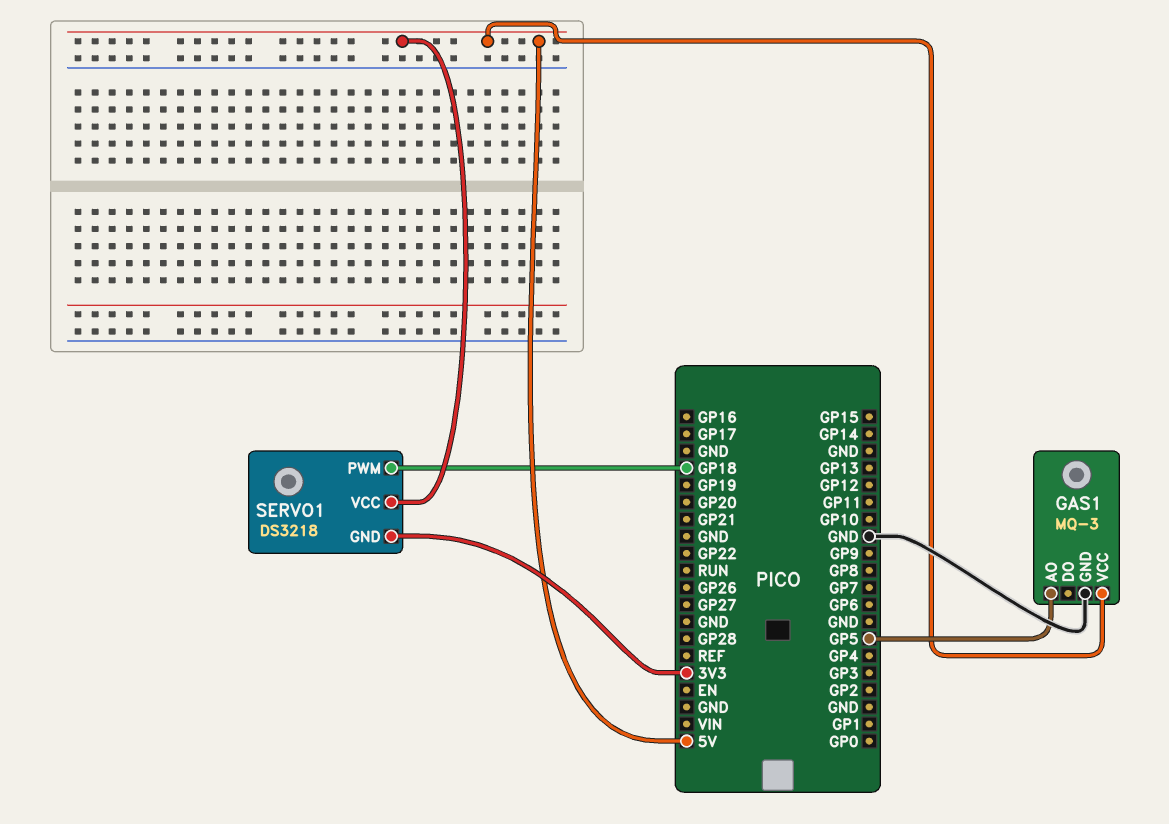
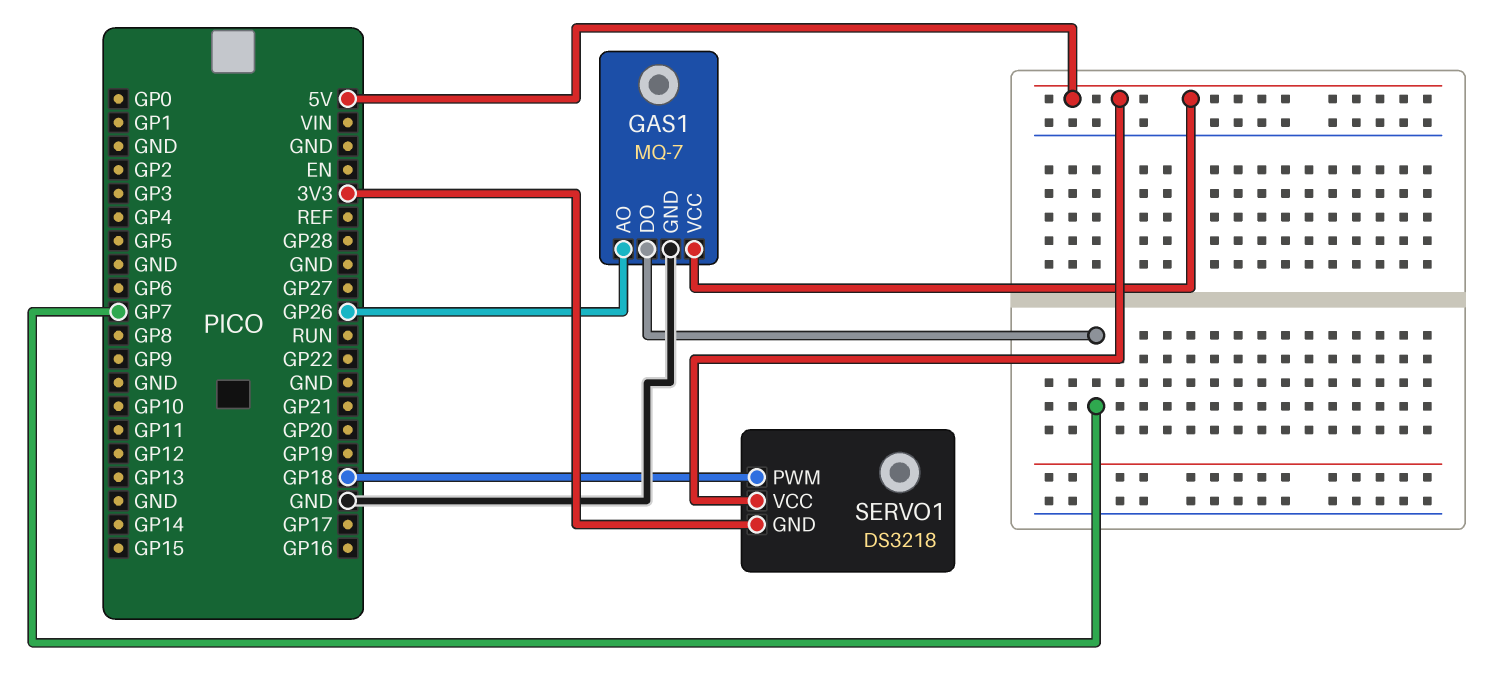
GAS1: MQ-3 -> MQ-7
GAS1 pin AO: GP5 -> GP26
GAS1 pin DO: none -> GP7

